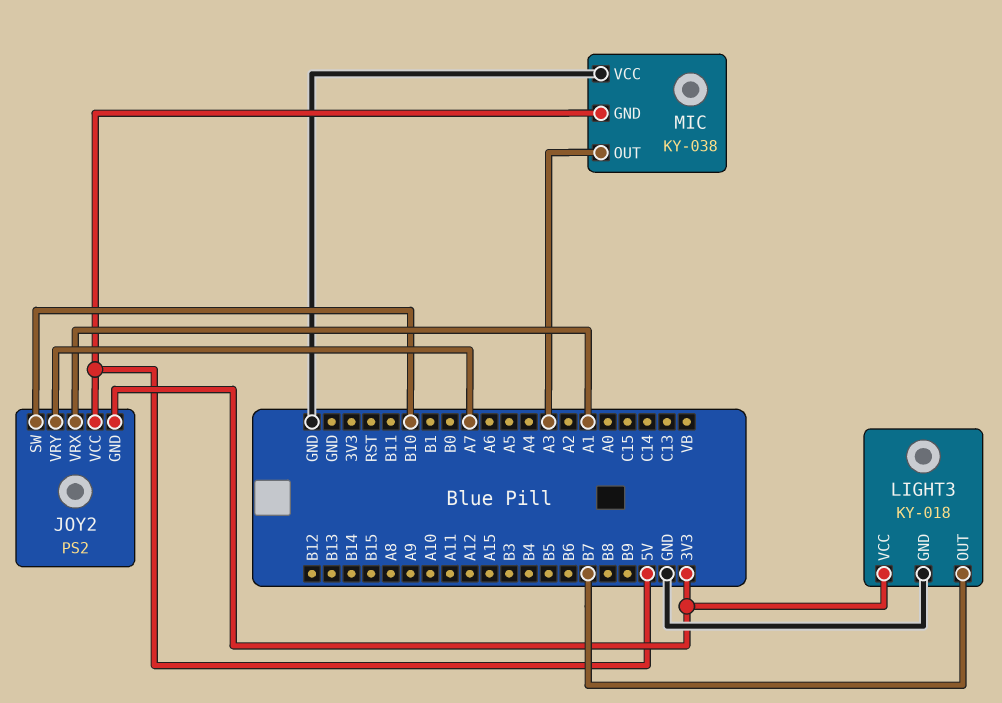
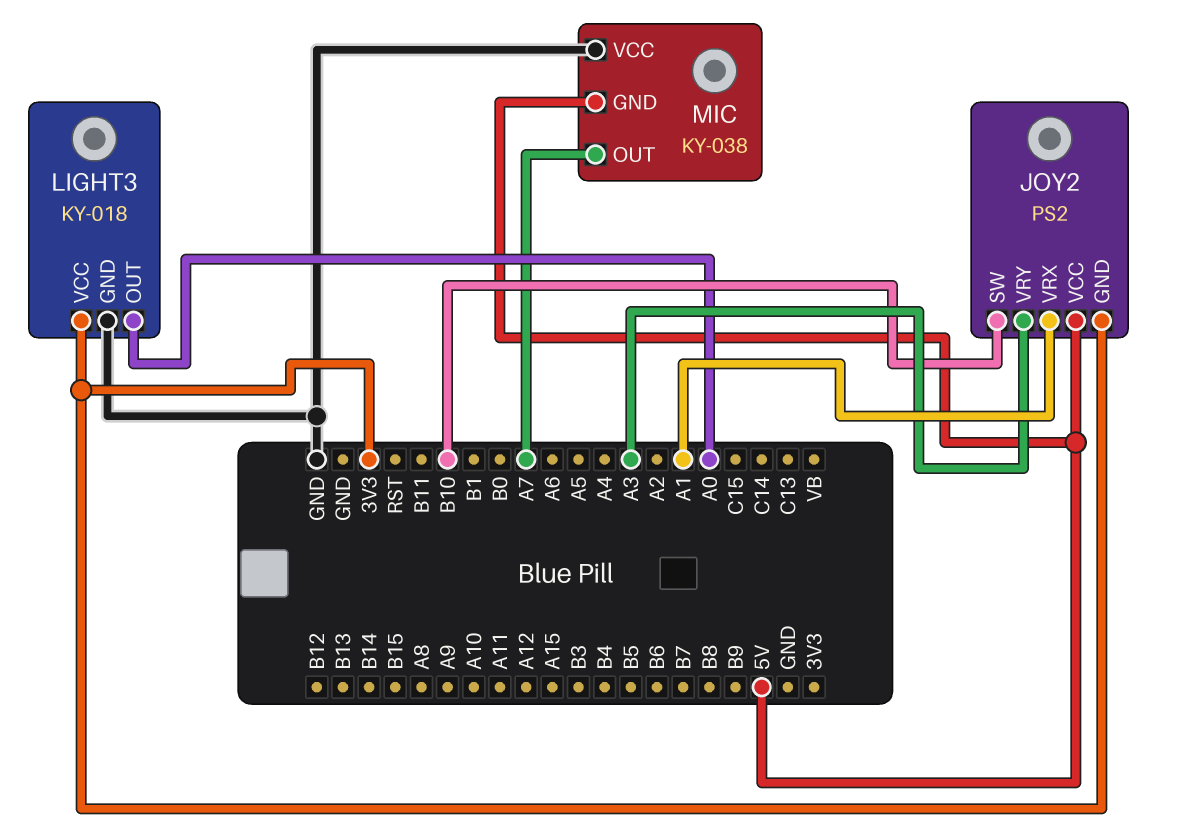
JOY2 pin VRY: A7 -> A3
LIGHT3 pin OUT: B7 -> A0
MIC pin OUT: A3 -> A7

